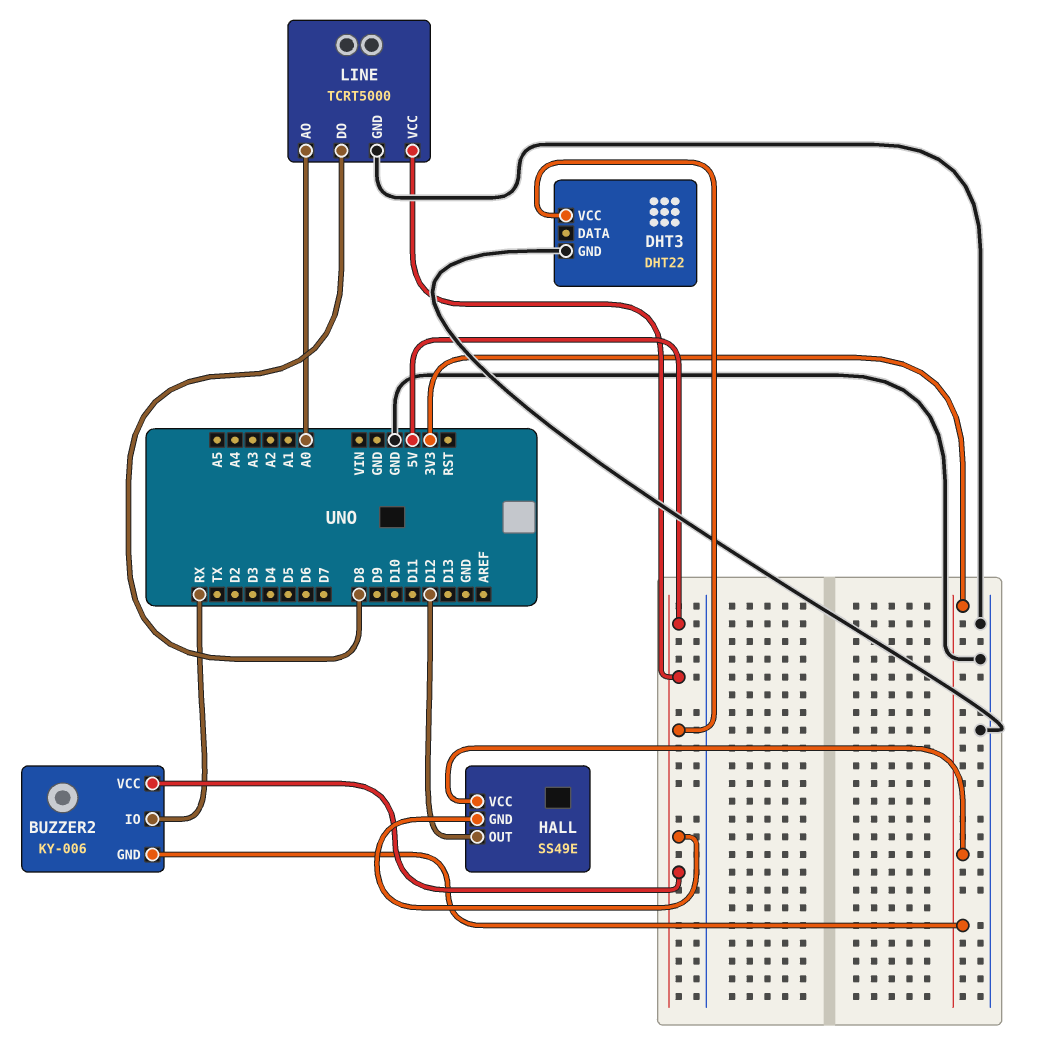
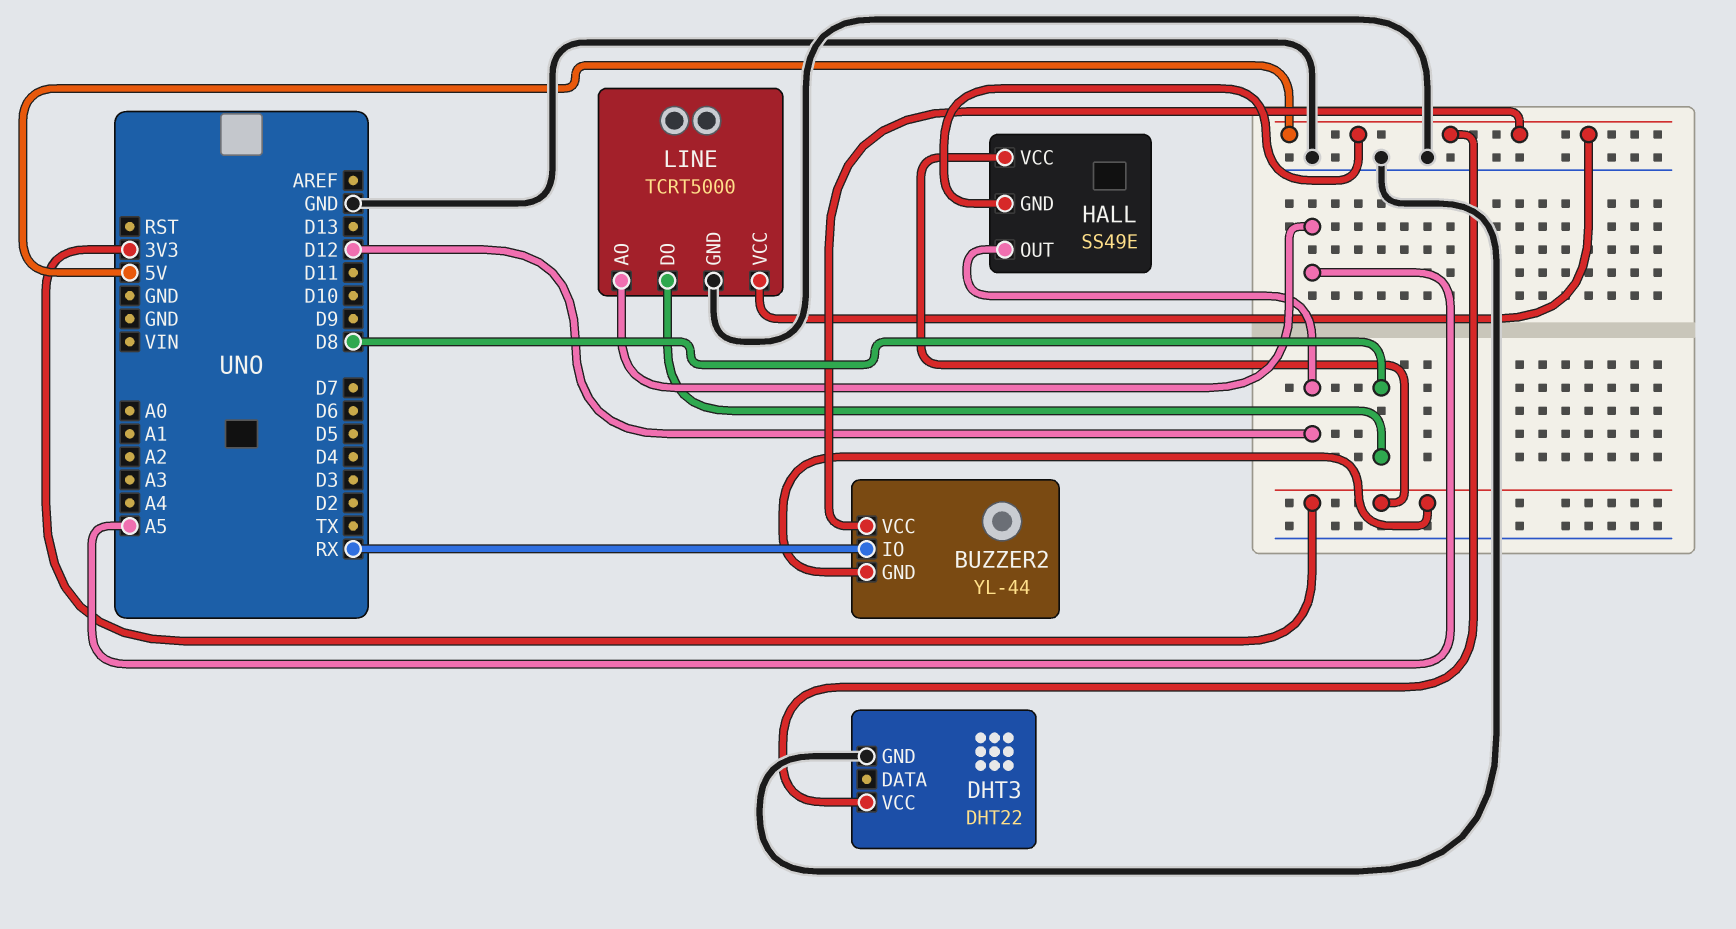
BUZZER2: KY-006 -> YL-44
LINE pin AO: A0 -> A5

